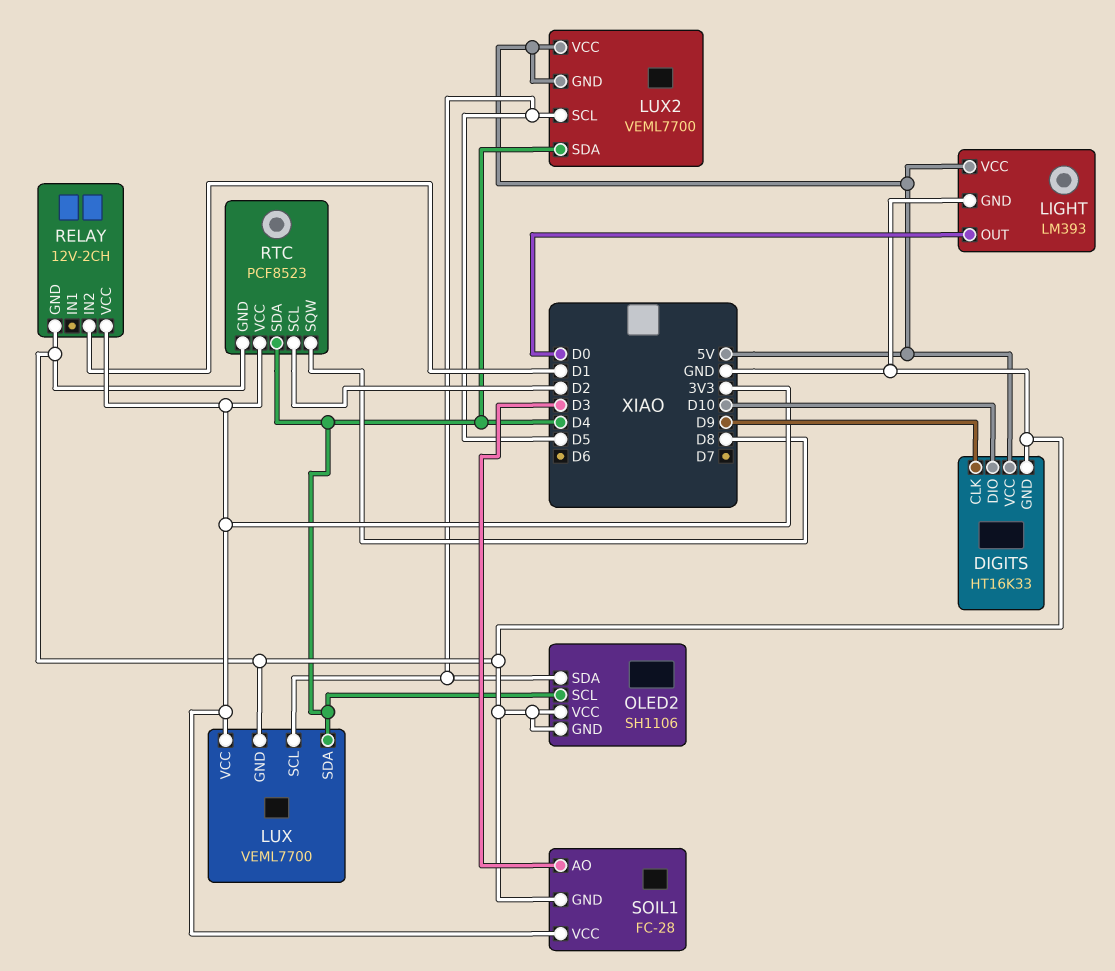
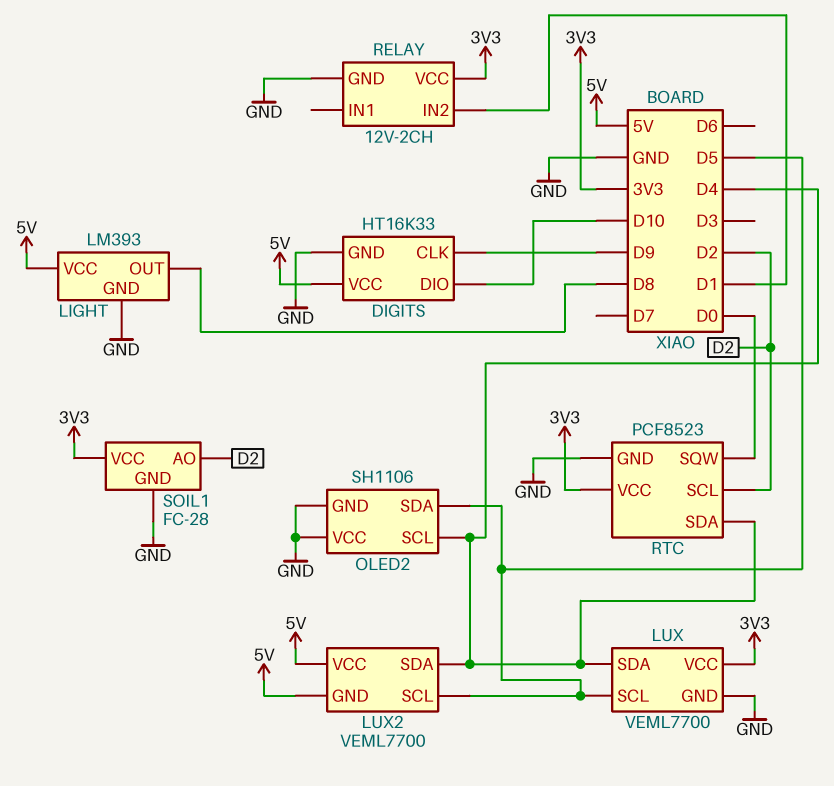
LIGHT pin OUT: D0 -> D8
RTC pin SQW: D8 -> D0
SOIL1 pin AO: D3 -> D2

